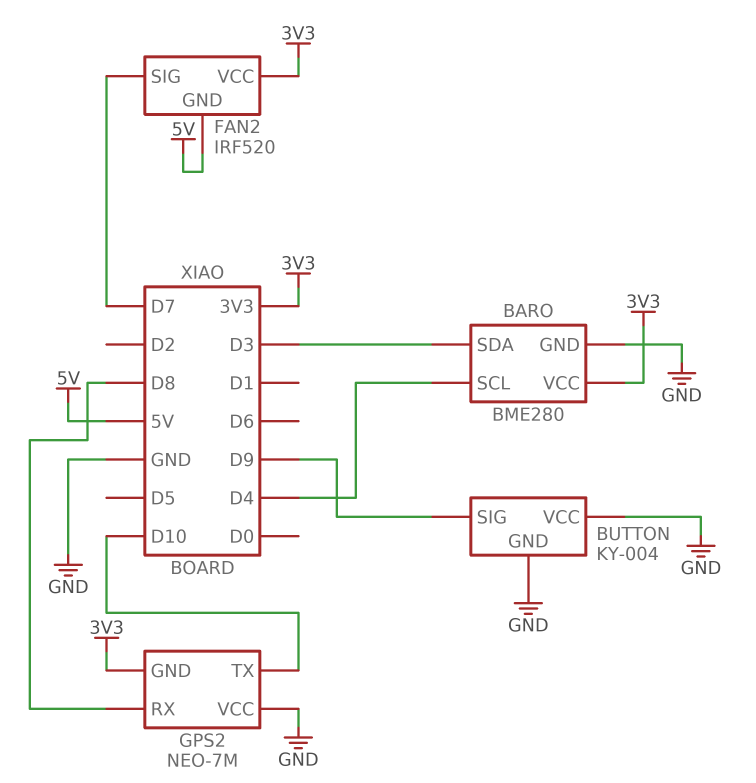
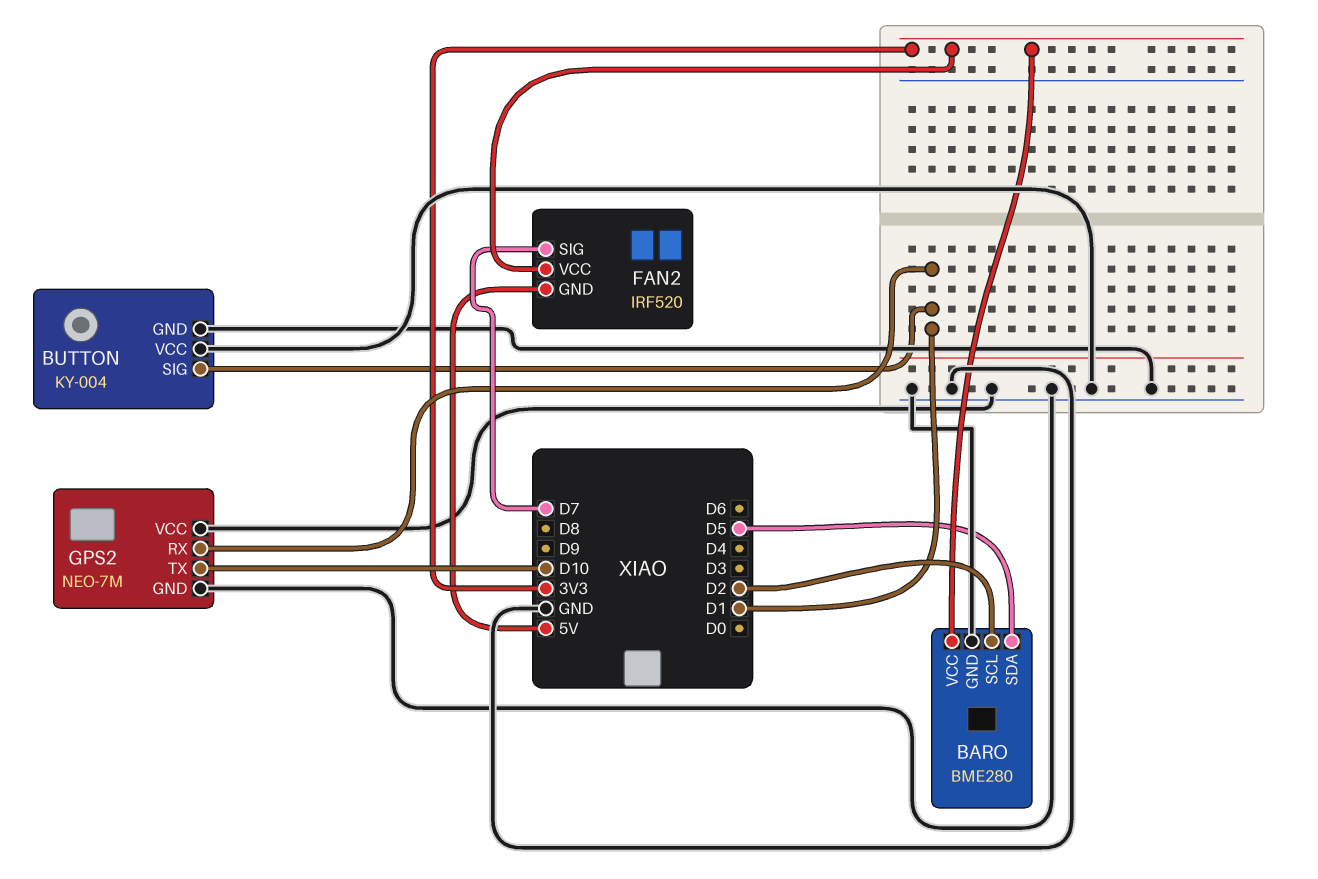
BARO pin SCL: D4 -> D2
BARO pin SDA: D3 -> D5
BUTTON pin SIG: D9 -> D1
GPS2 pin GND: 3V3 -> GND
GPS2 pin RX: D8 -> D1

